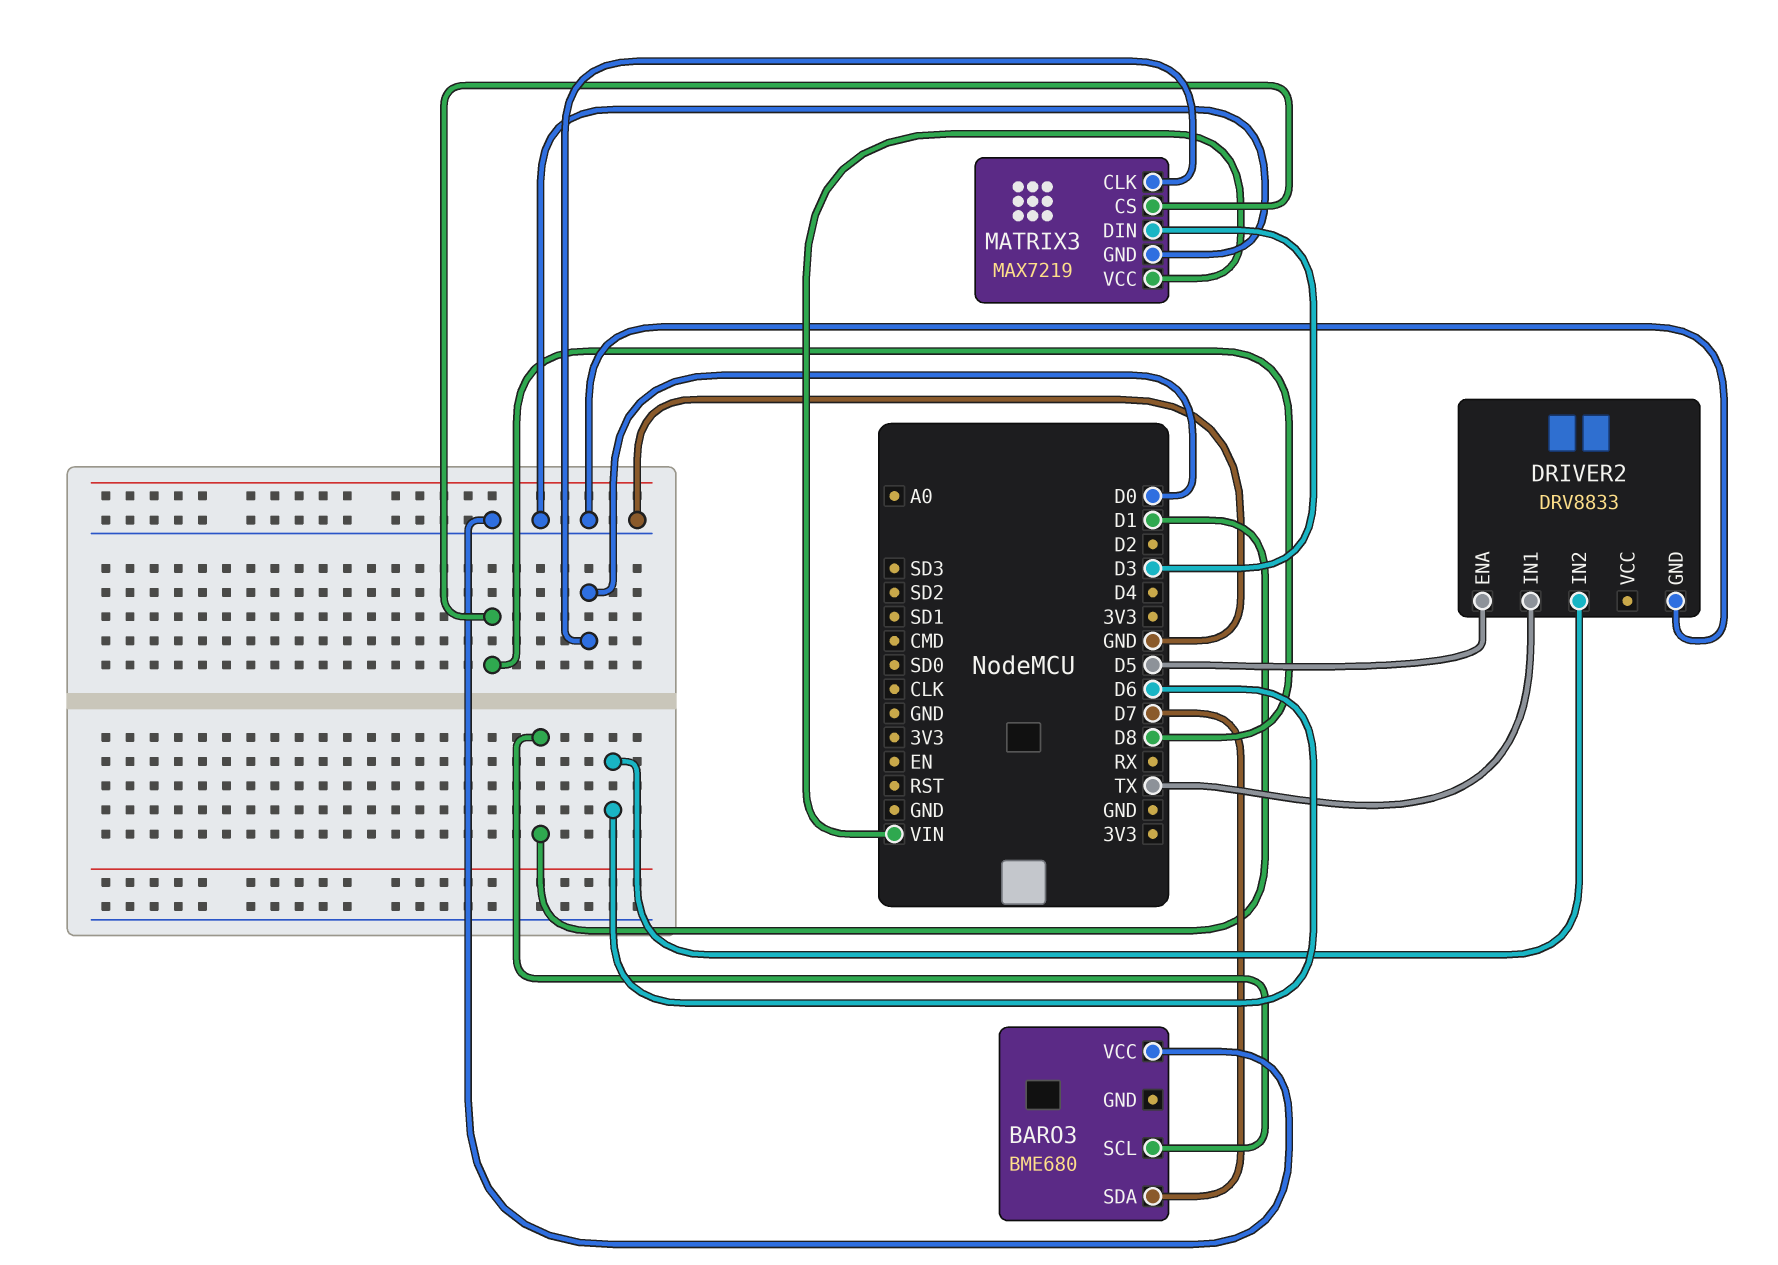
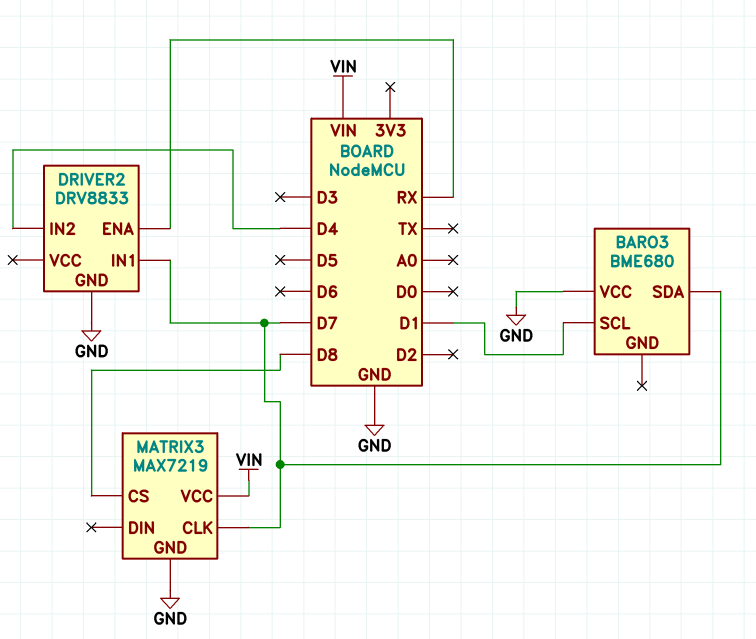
DRIVER2 pin ENA: D5 -> RX
DRIVER2 pin IN1: TX -> D7
DRIVER2 pin IN2: D6 -> D4
MATRIX3 pin CLK: D0 -> D7
MATRIX3 pin DIN: D3 -> none

